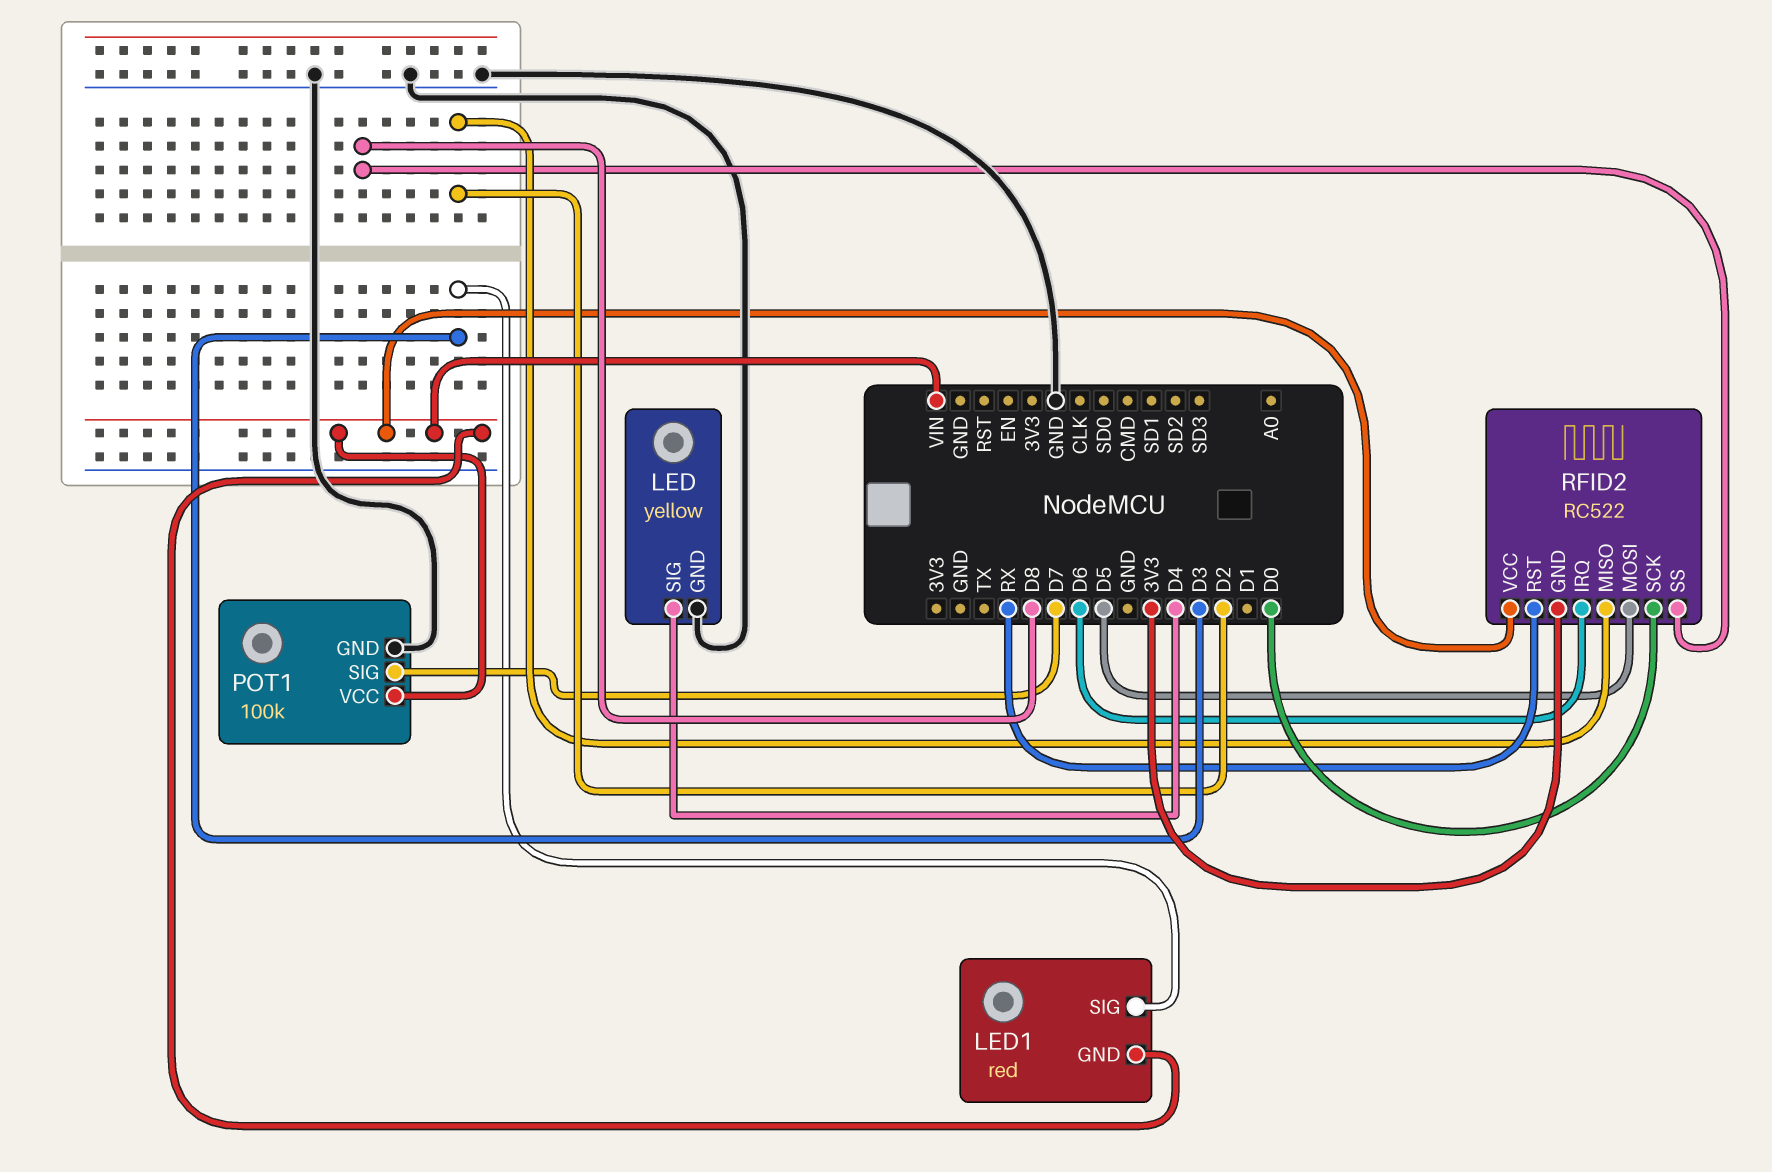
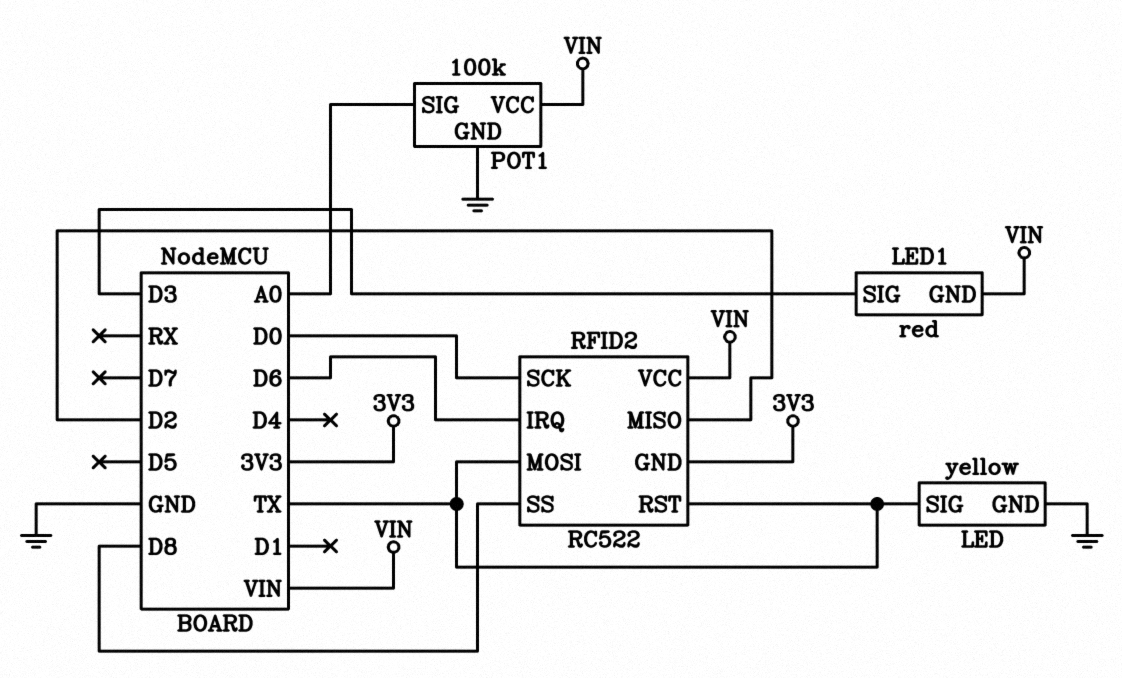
LED pin SIG: D4 -> TX
POT1 pin SIG: D7 -> A0
RFID2 pin MOSI: D5 -> TX
RFID2 pin RST: RX -> TX

